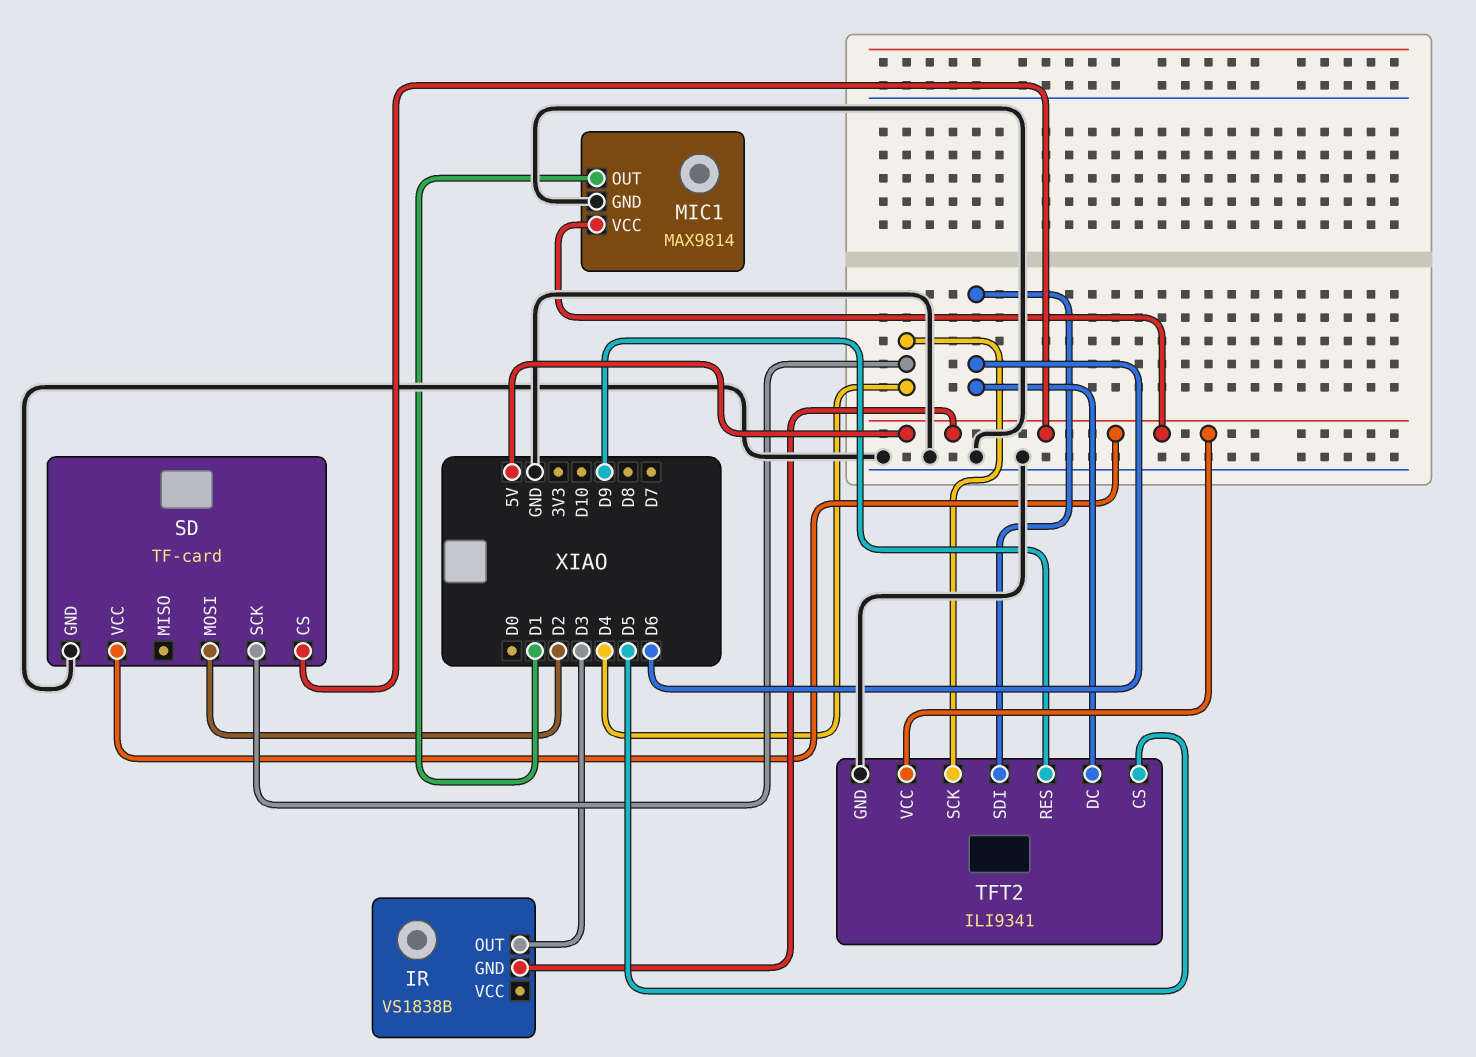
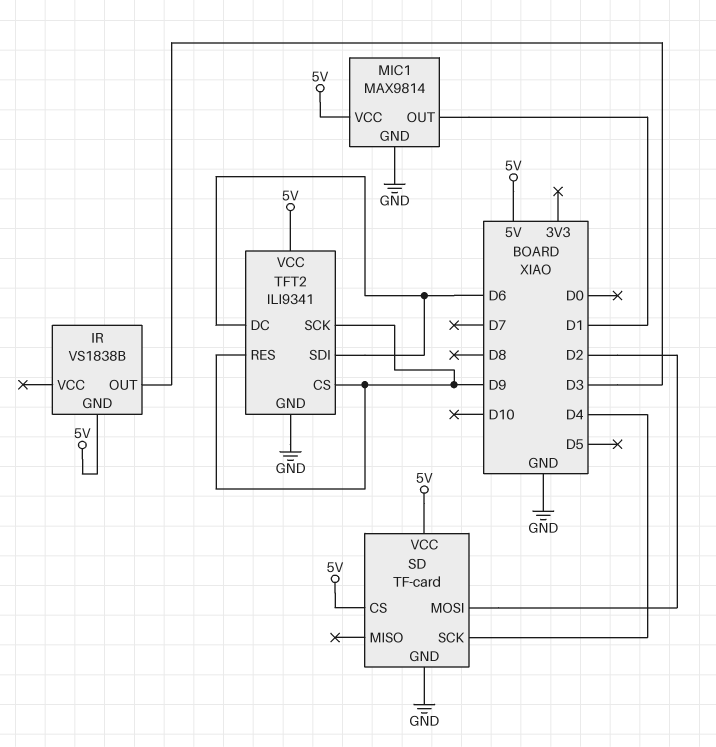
TFT2 pin CS: D5 -> D9
TFT2 pin SCK: D4 -> D9

